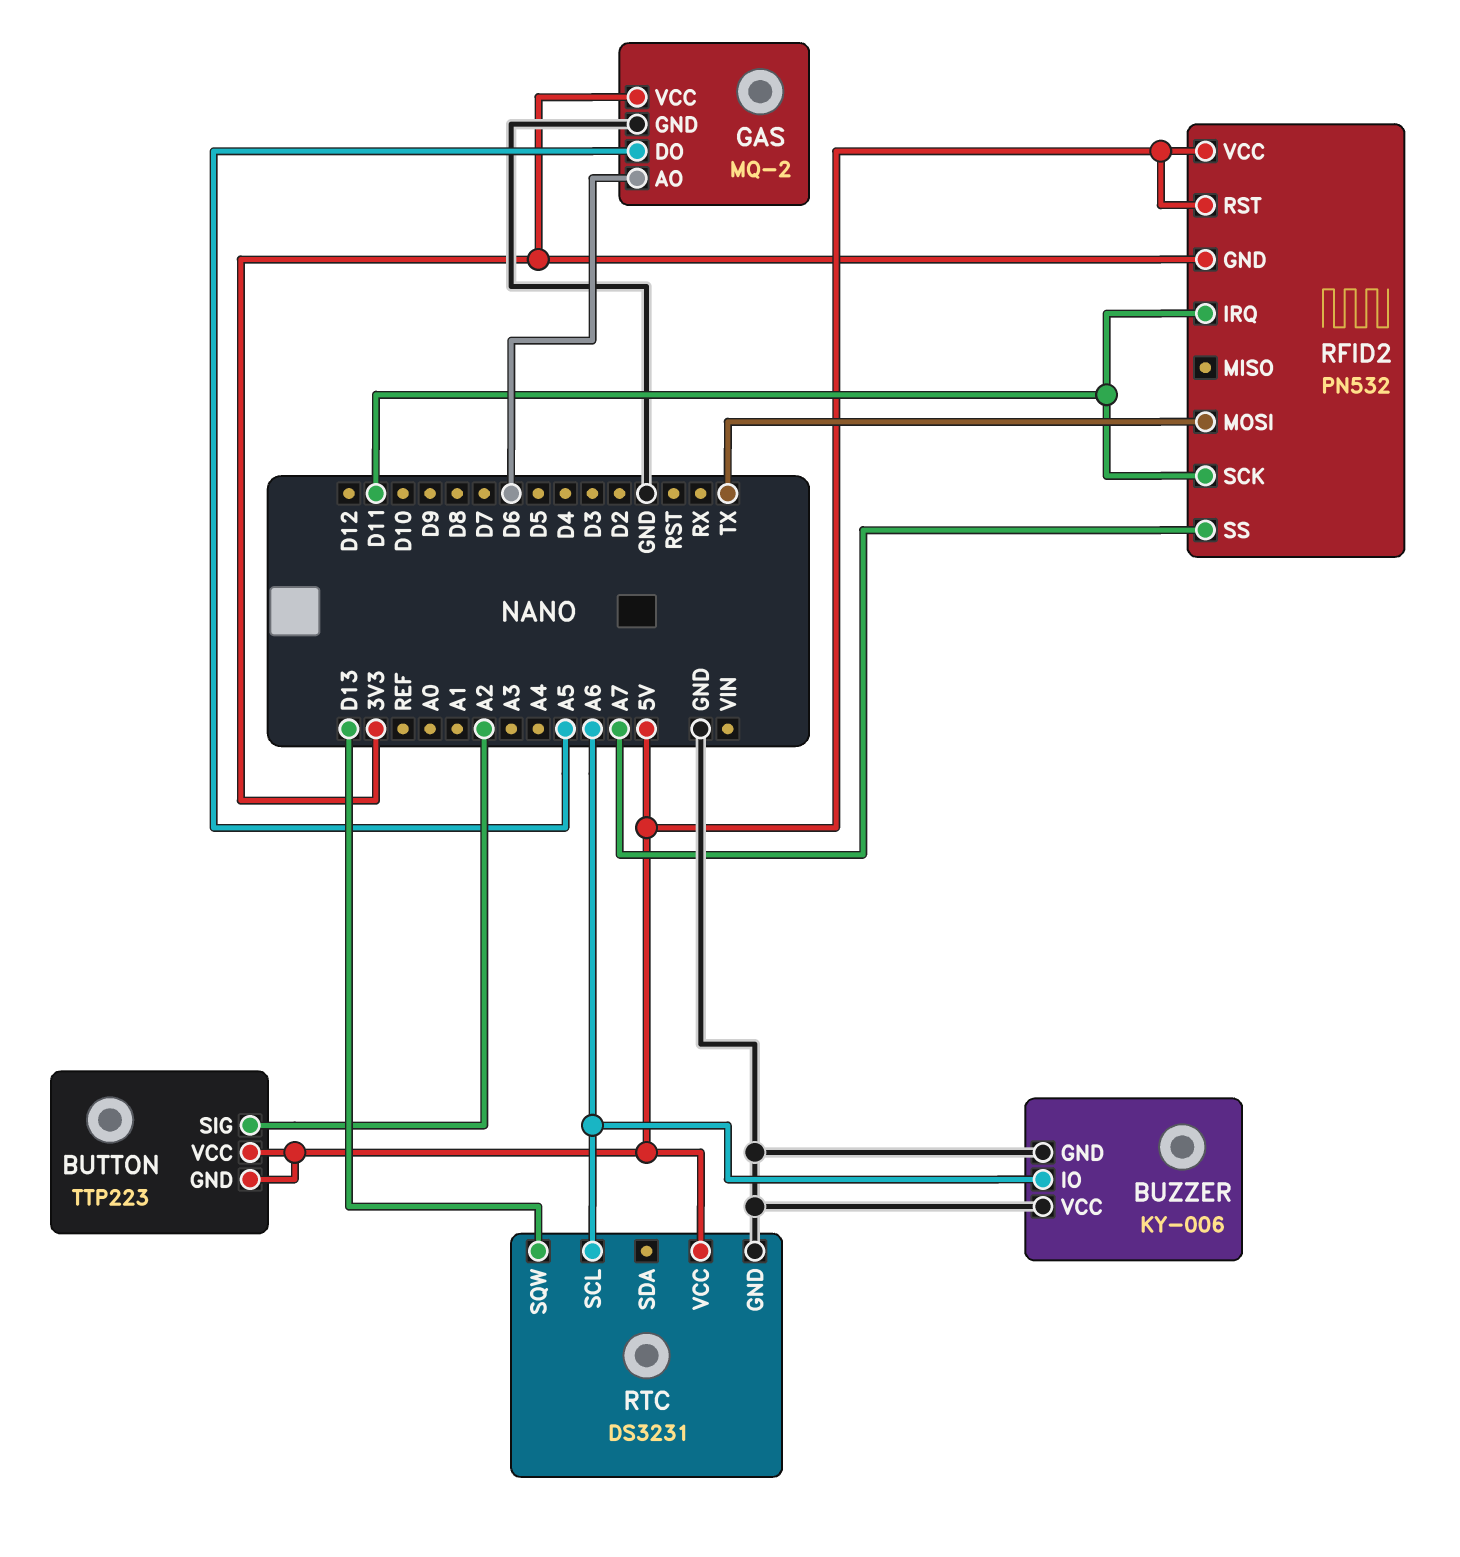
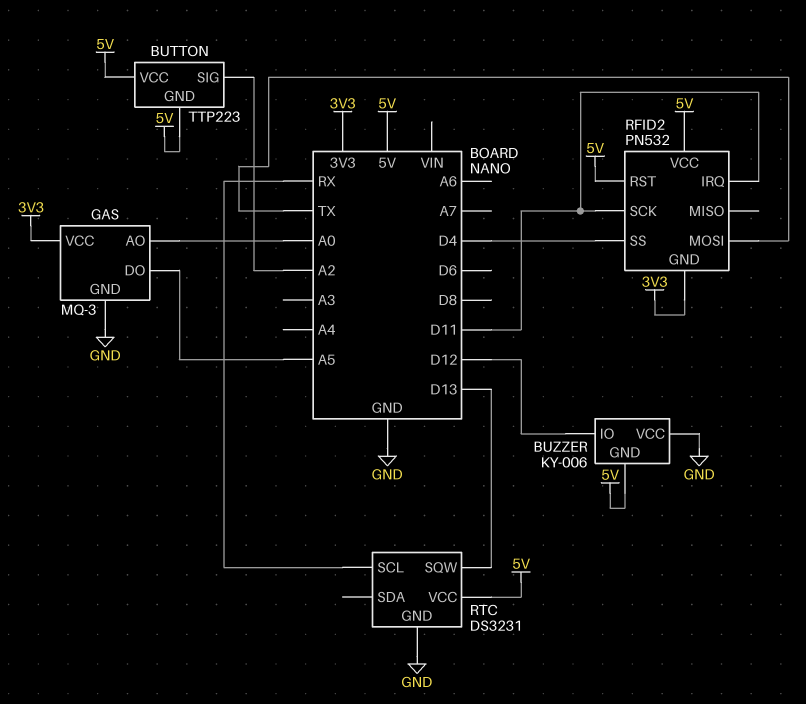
BUZZER pin GND: GND -> 5V
BUZZER pin IO: A6 -> D12
GAS: MQ-2 -> MQ-3
GAS pin AO: D6 -> A0
RFID2 pin SS: A7 -> D4
RTC pin SCL: A6 -> RX

